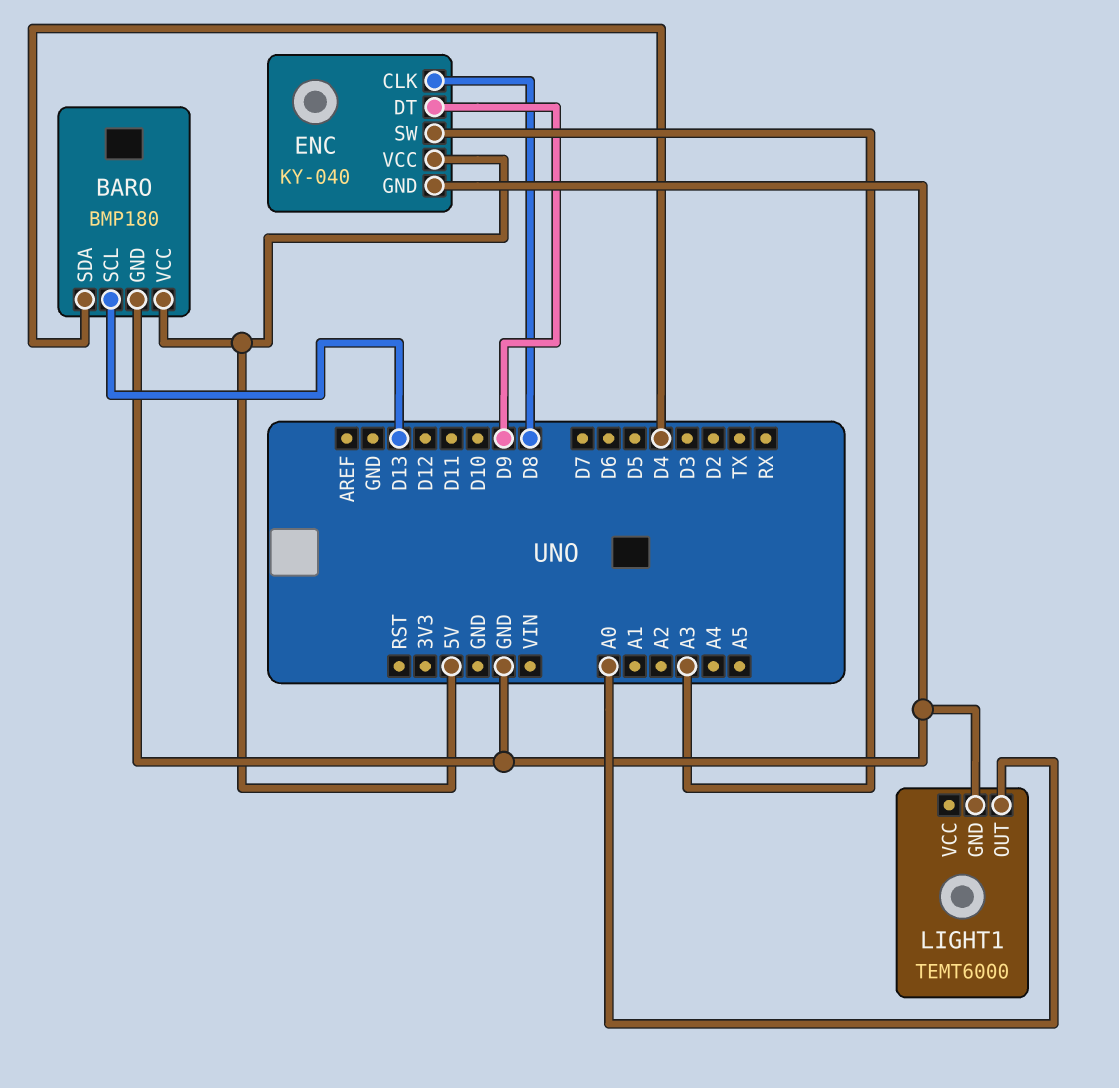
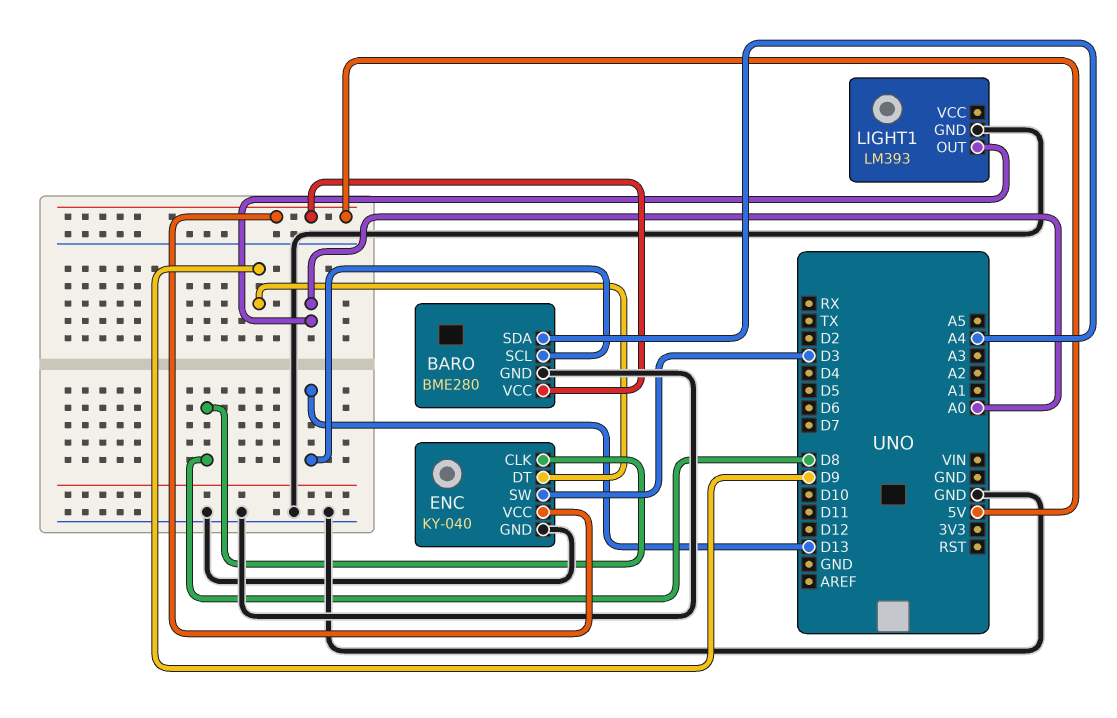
BARO: BMP180 -> BME280
BARO pin SDA: D4 -> A4
ENC pin SW: A3 -> D3
LIGHT1: TEMT6000 -> LM393

